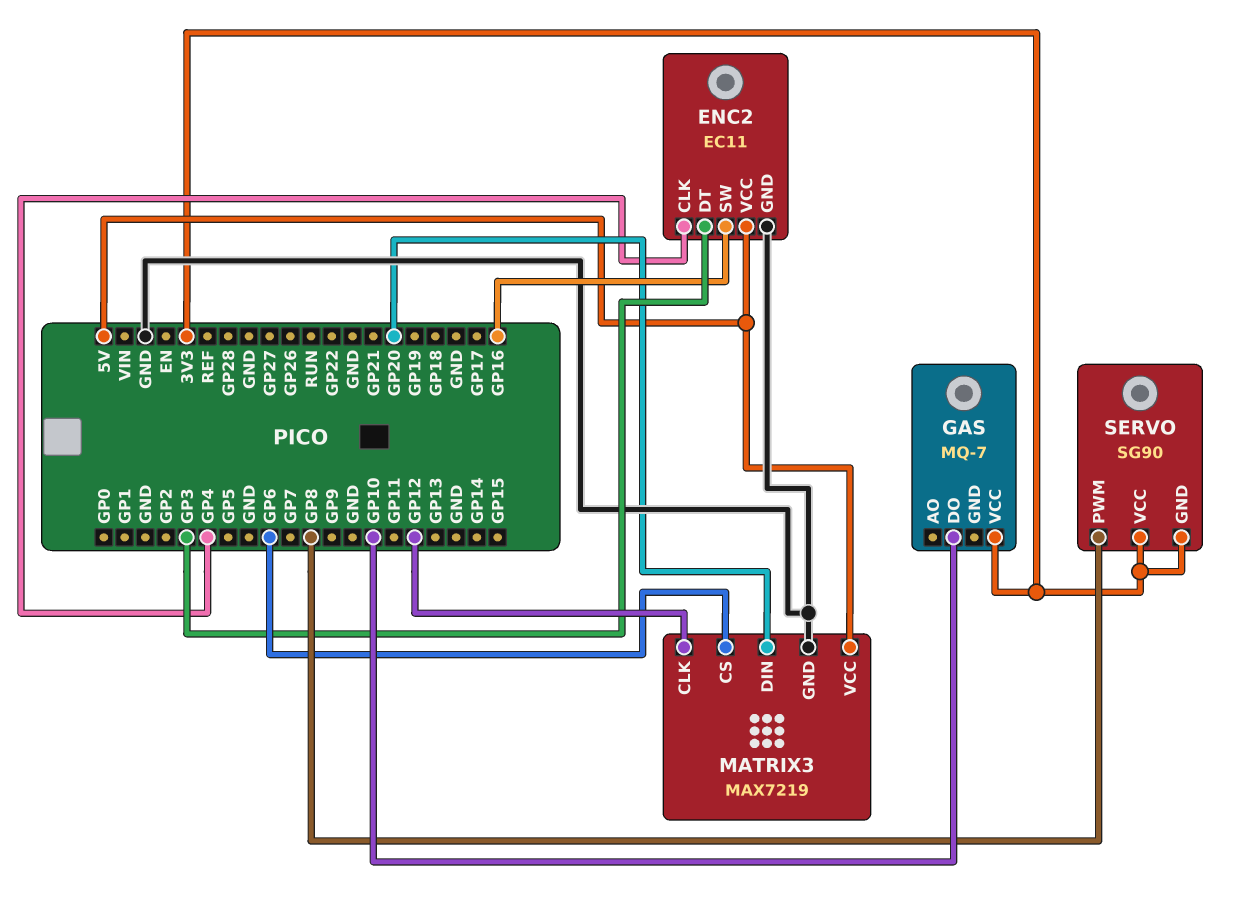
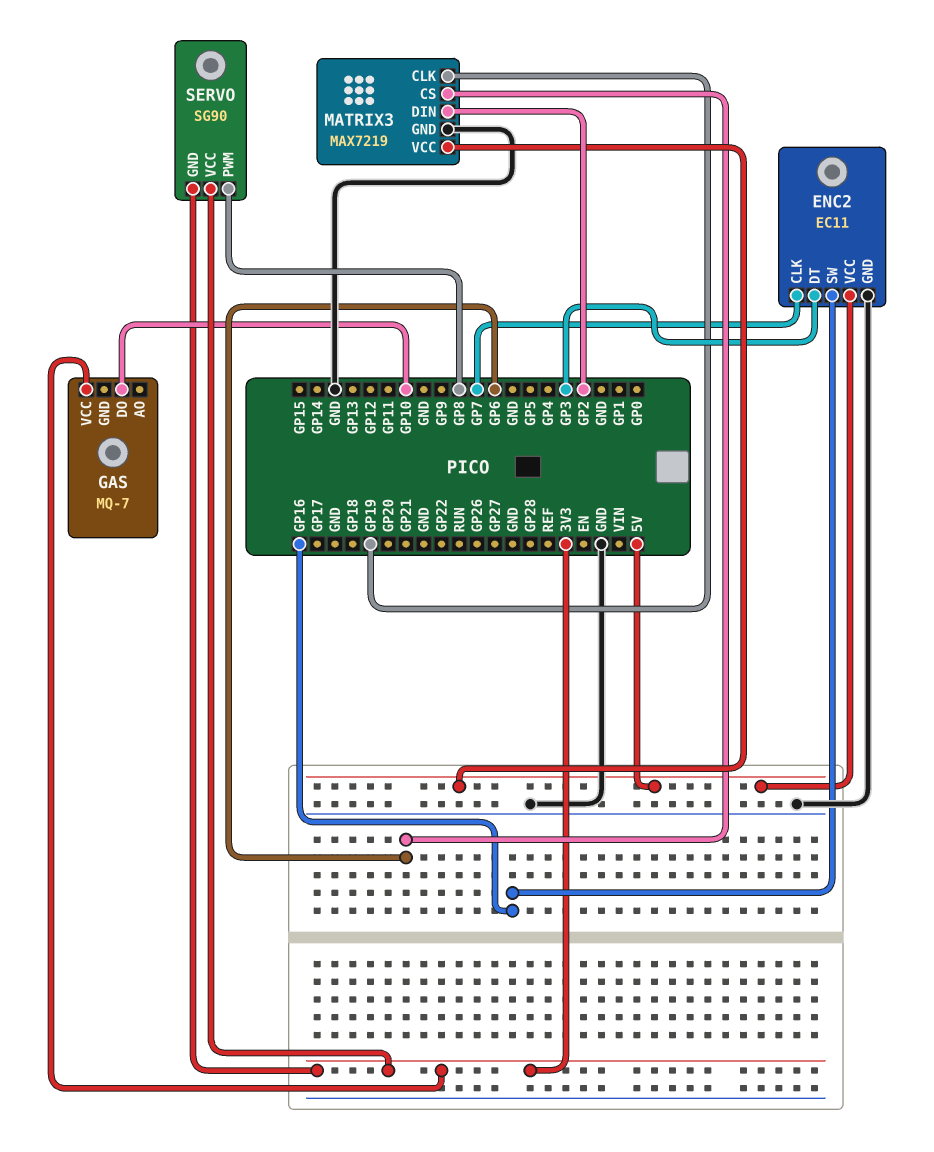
ENC2 pin CLK: GP4 -> GP7
MATRIX3 pin CLK: GP12 -> GP19
MATRIX3 pin DIN: GP20 -> GP2

